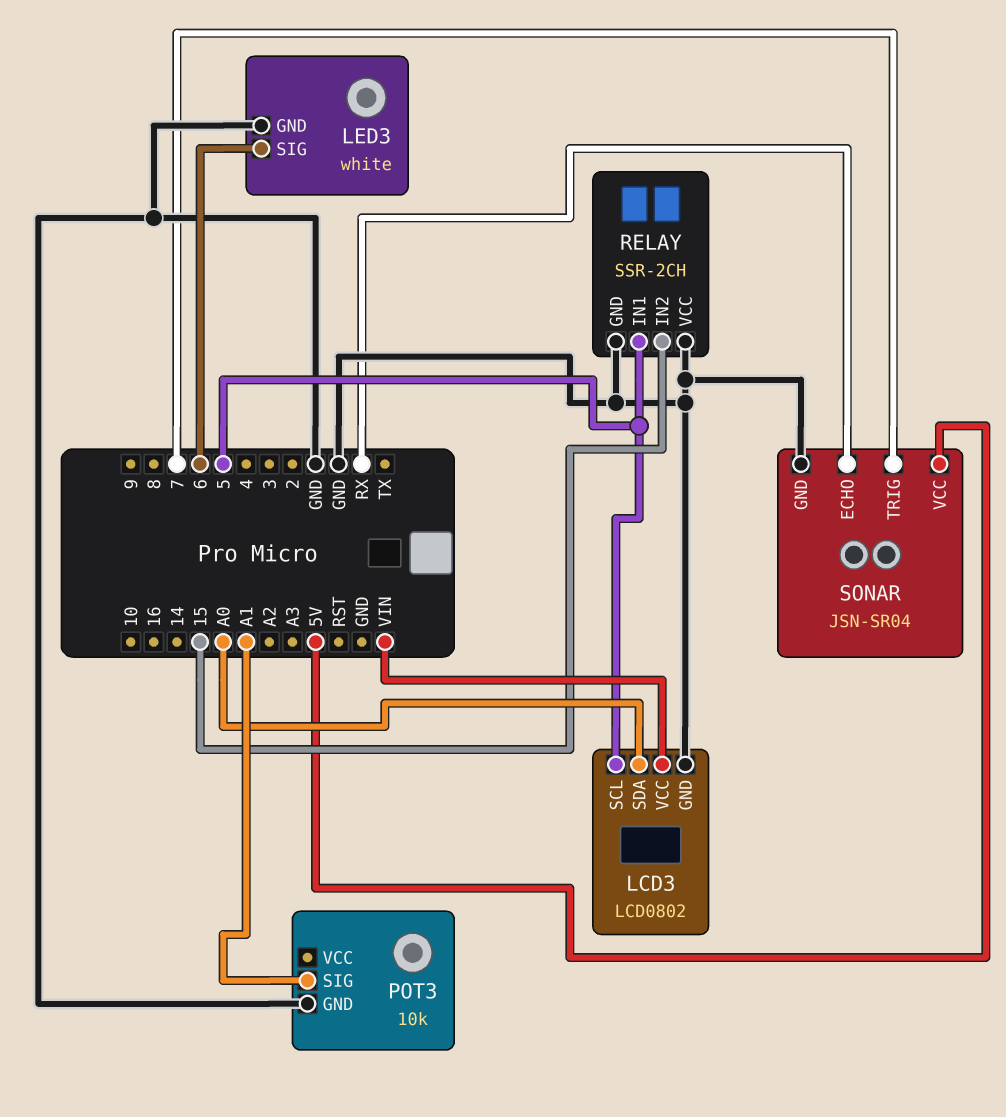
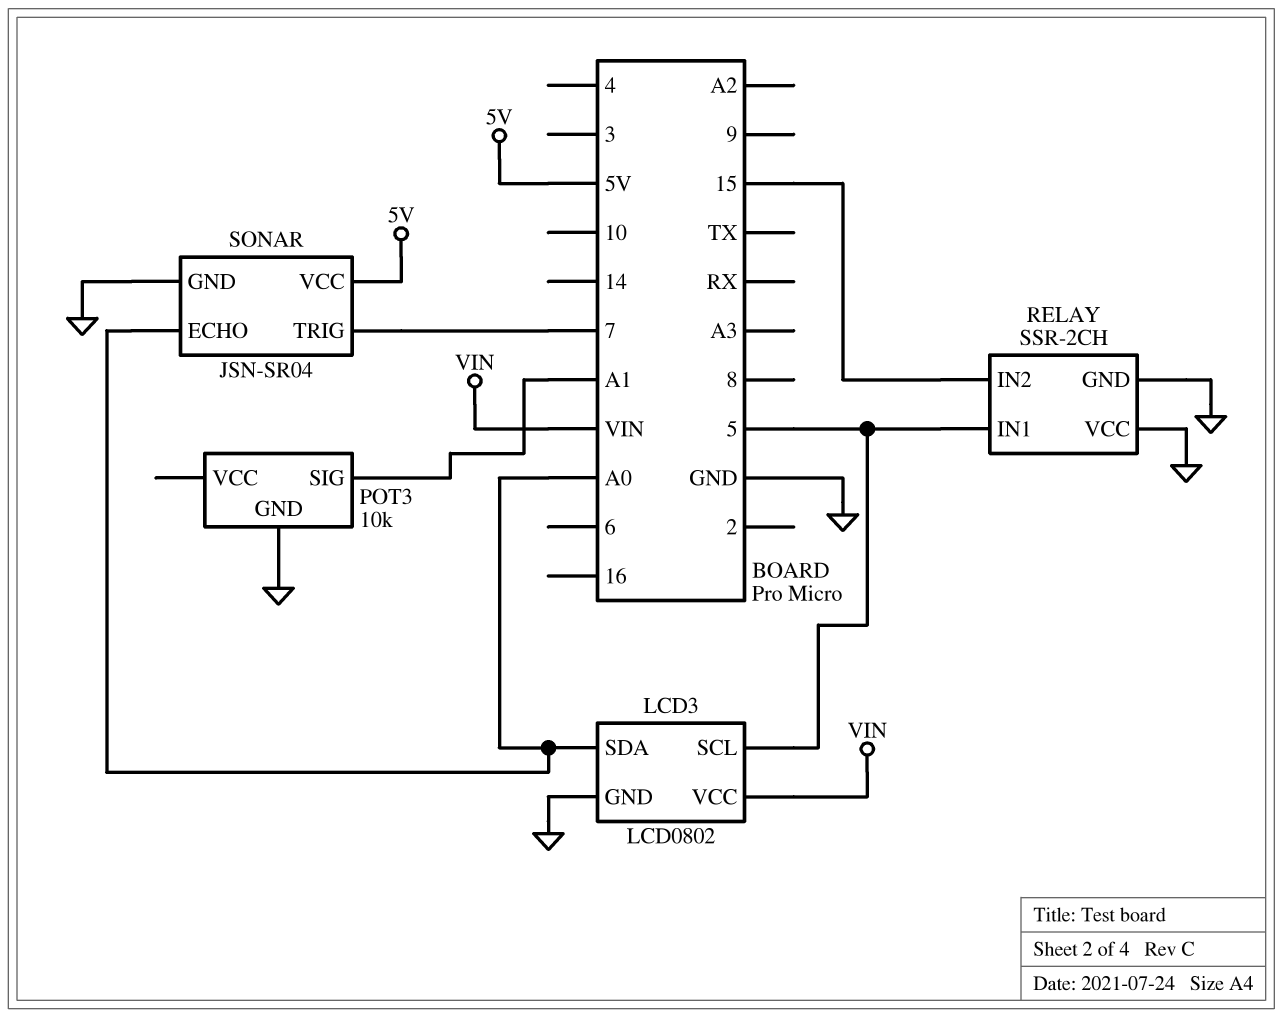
LED3: white -> none
LED3 pin GND: GND -> none
LED3 pin SIG: 6 -> none
SONAR pin ECHO: RX -> A0

